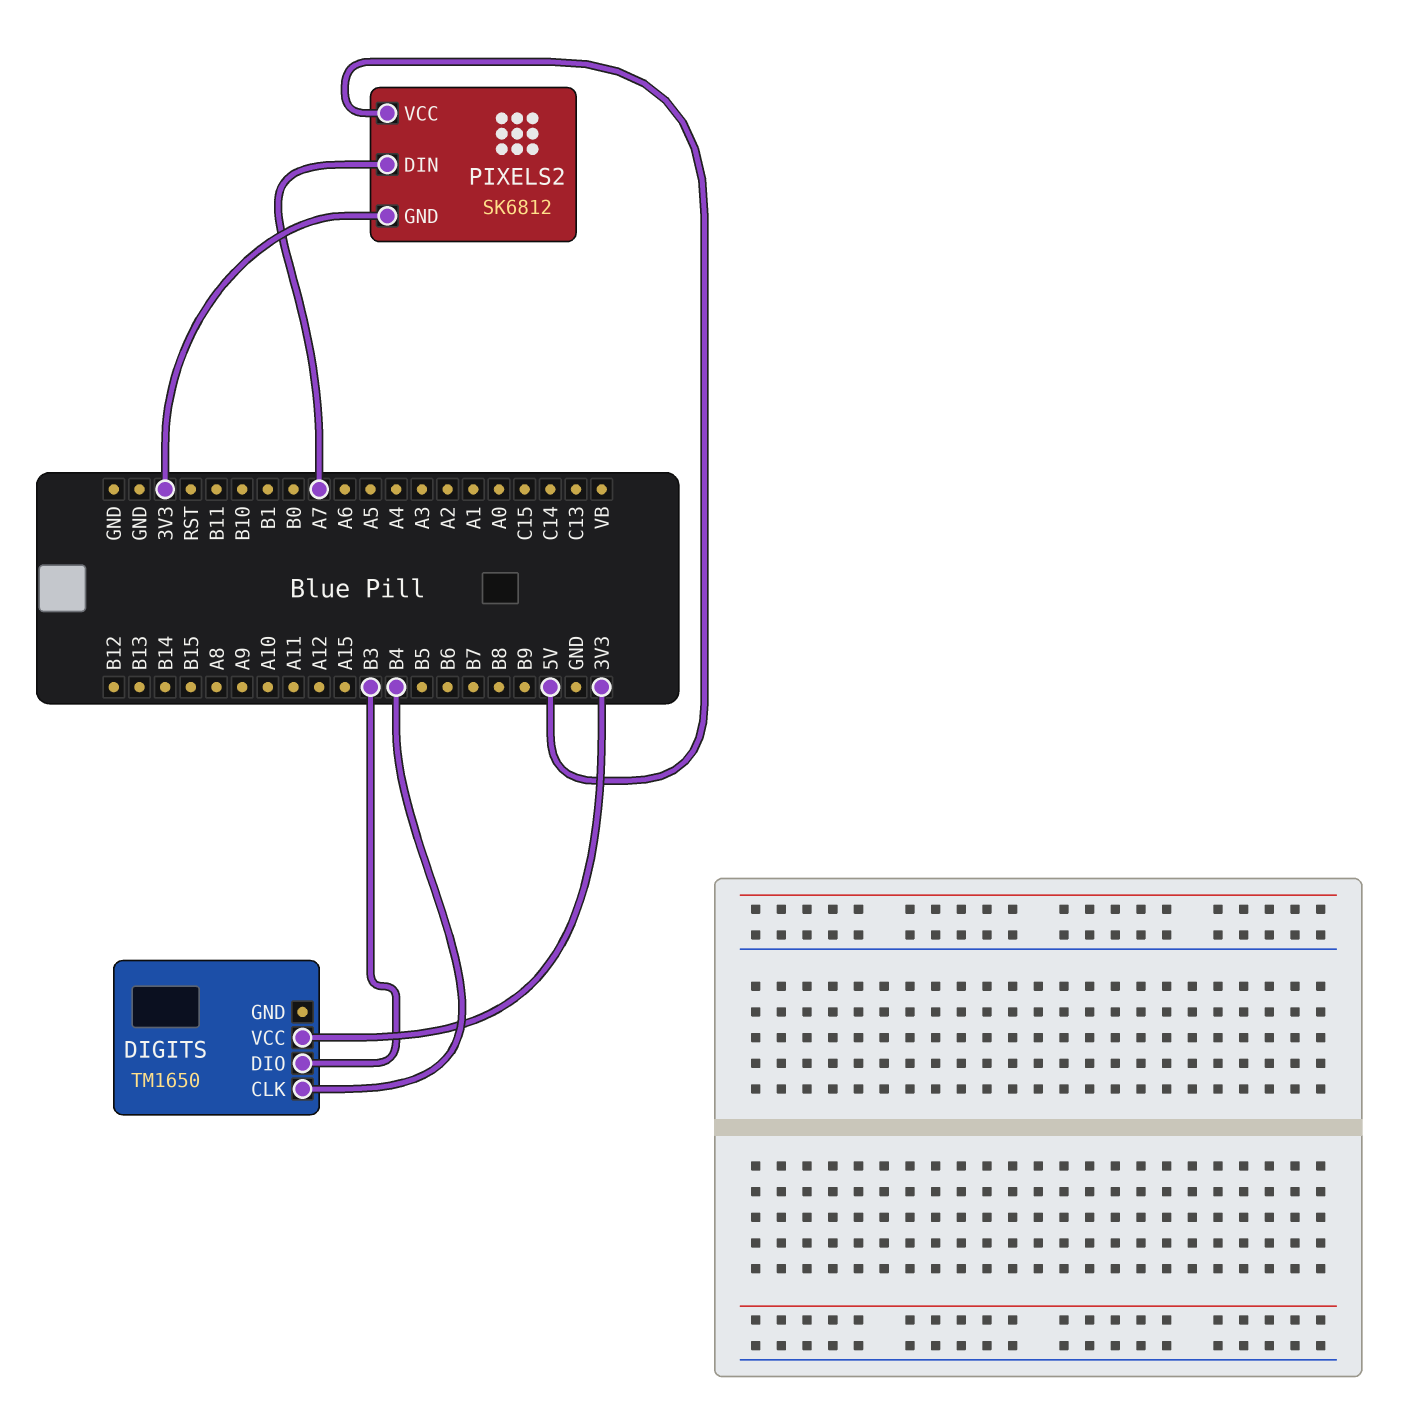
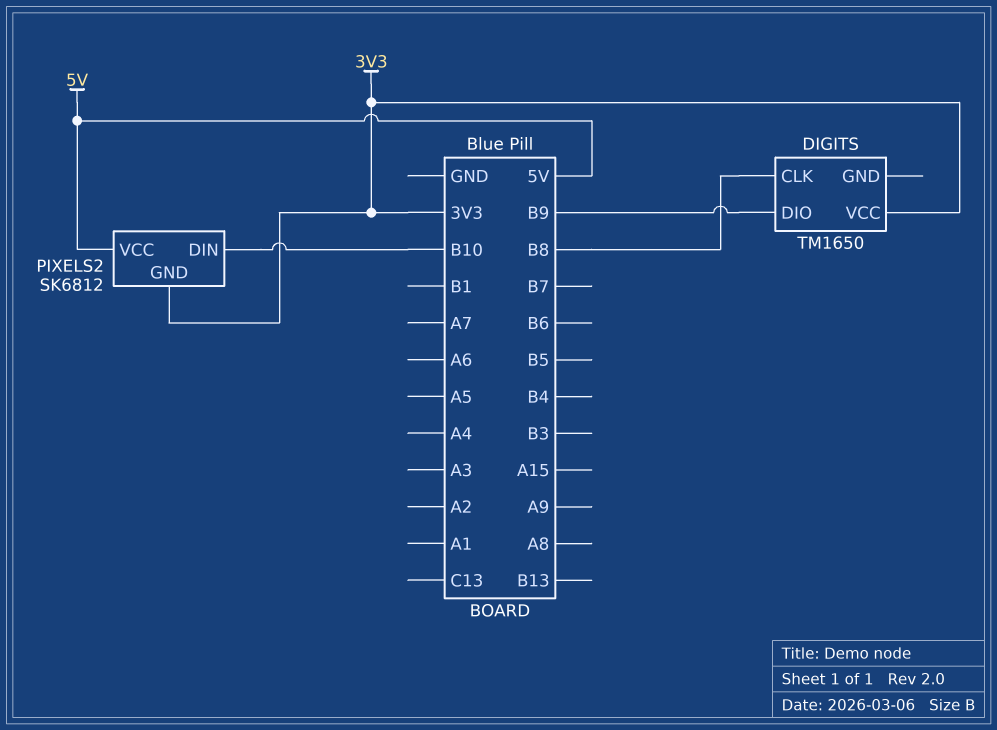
DIGITS pin CLK: B4 -> B8
DIGITS pin DIO: B3 -> B9
PIXELS2 pin DIN: A7 -> B10

